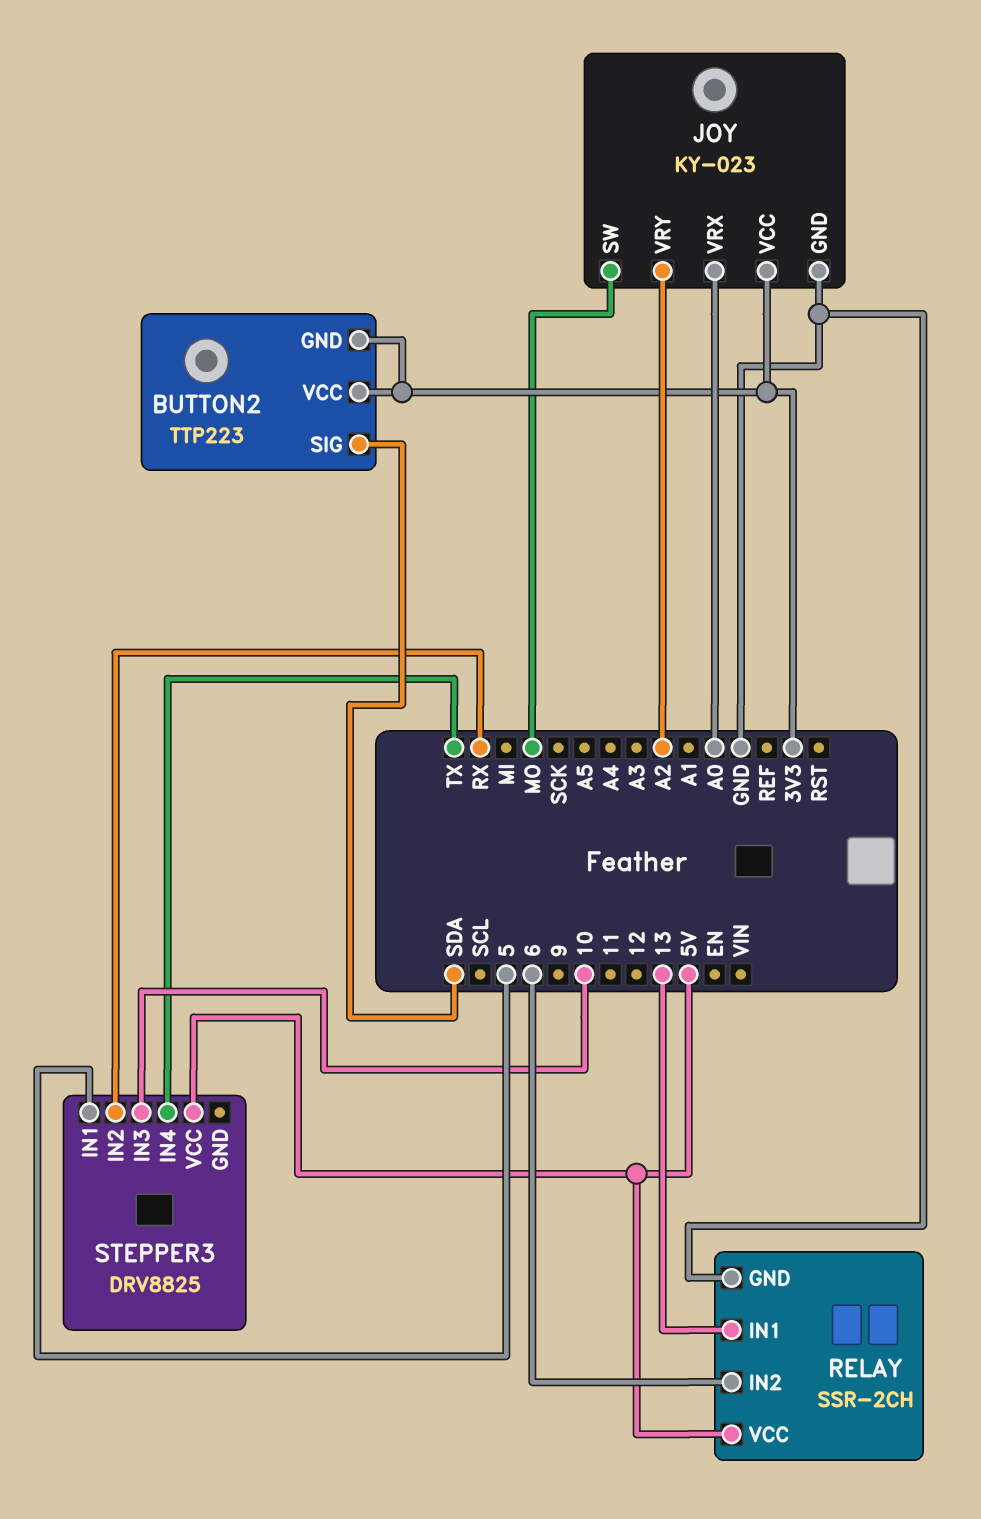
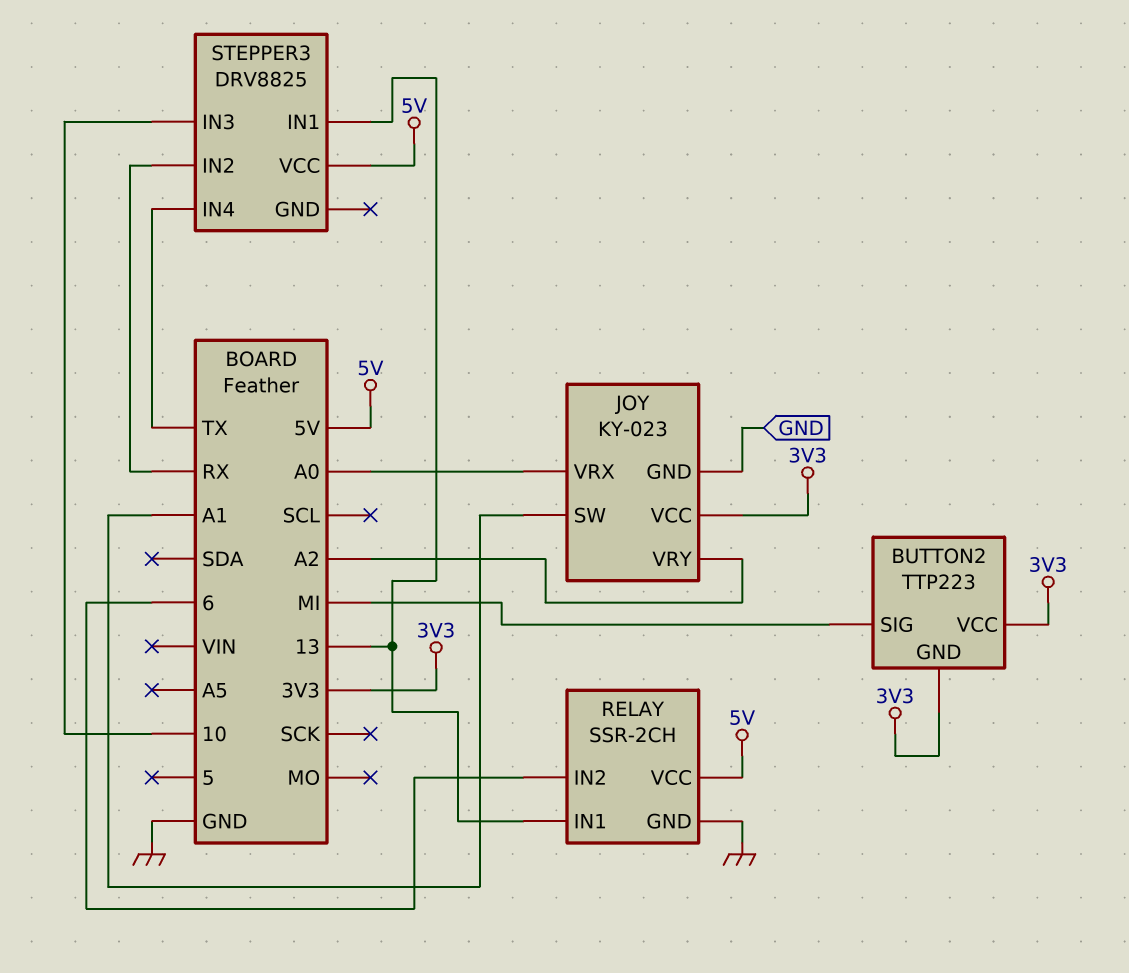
BUTTON2 pin SIG: SDA -> MI
JOY pin SW: MO -> A1
STEPPER3 pin IN1: 5 -> 13

